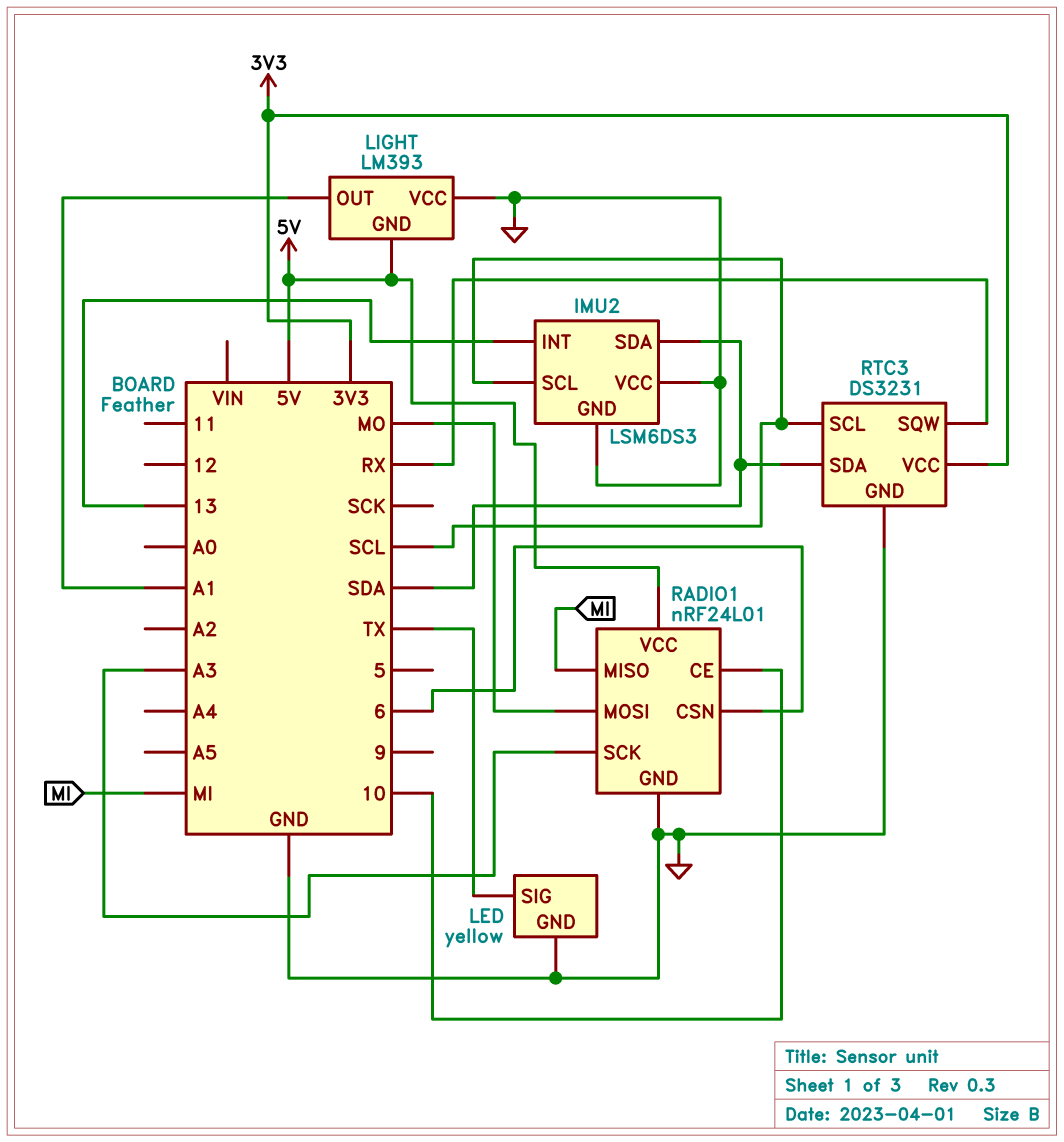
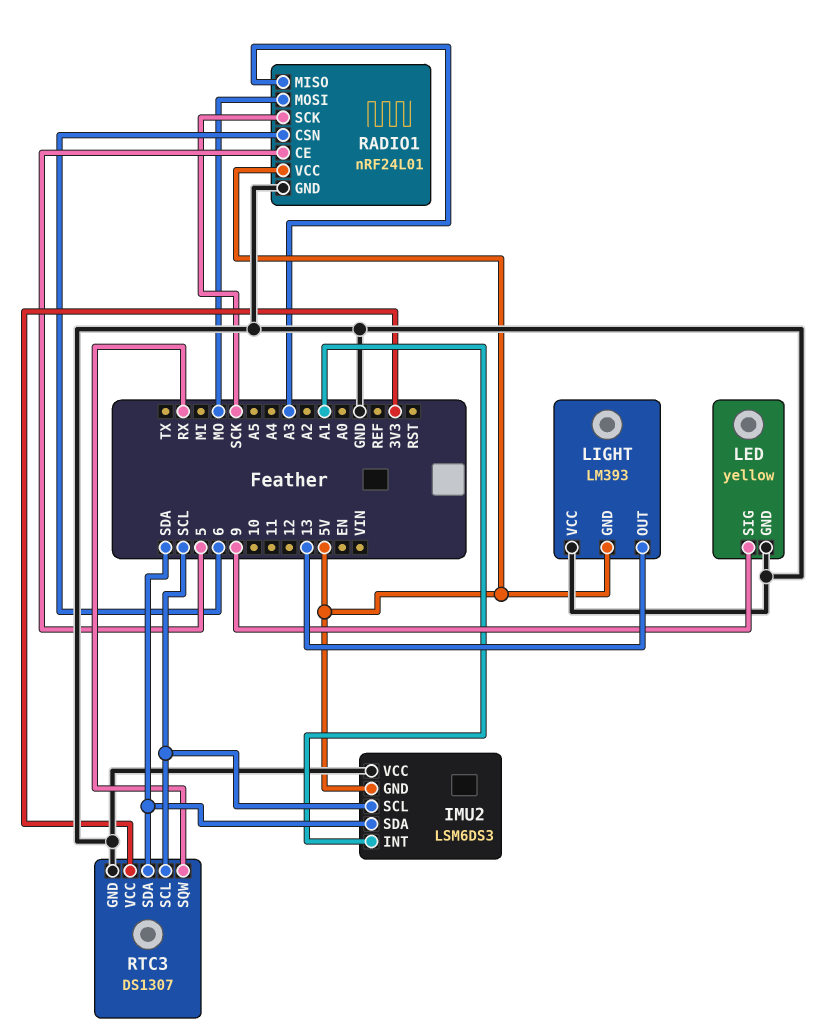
IMU2 pin GND: GND -> 5V
IMU2 pin INT: 13 -> A1
LED pin SIG: TX -> 9
LIGHT pin OUT: A1 -> 13
RADIO1 pin CE: 10 -> 5
RADIO1 pin MISO: MI -> A3
RADIO1 pin SCK: A3 -> SCK
RTC3: DS3231 -> DS1307

